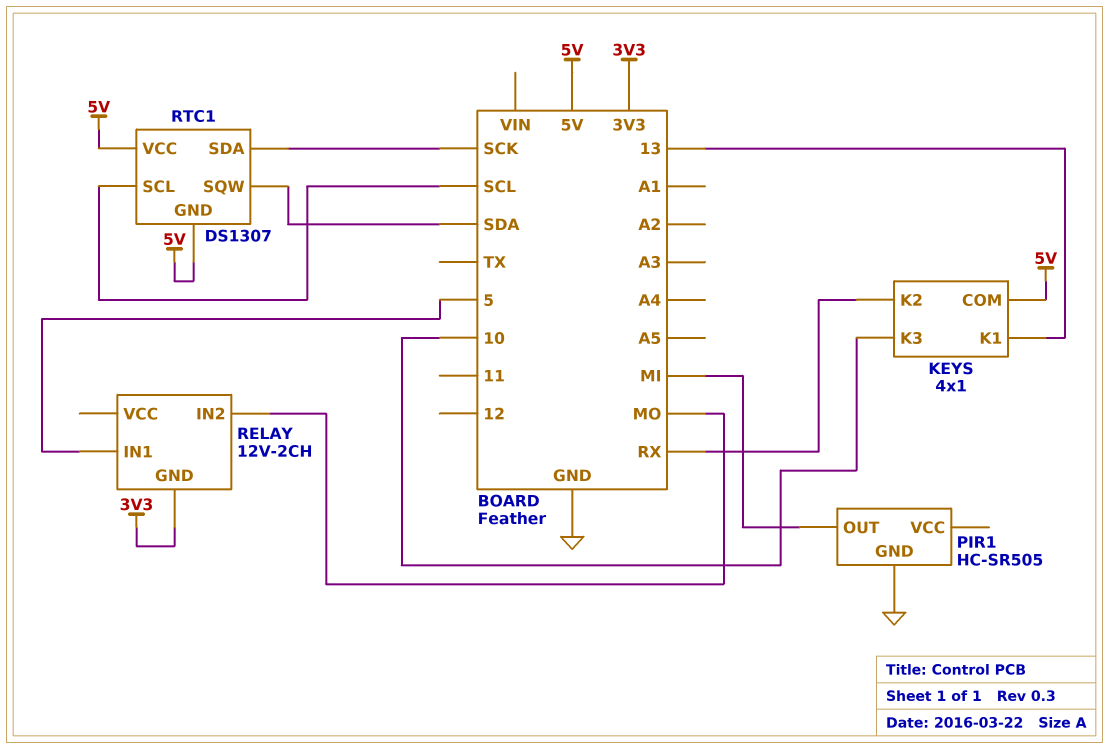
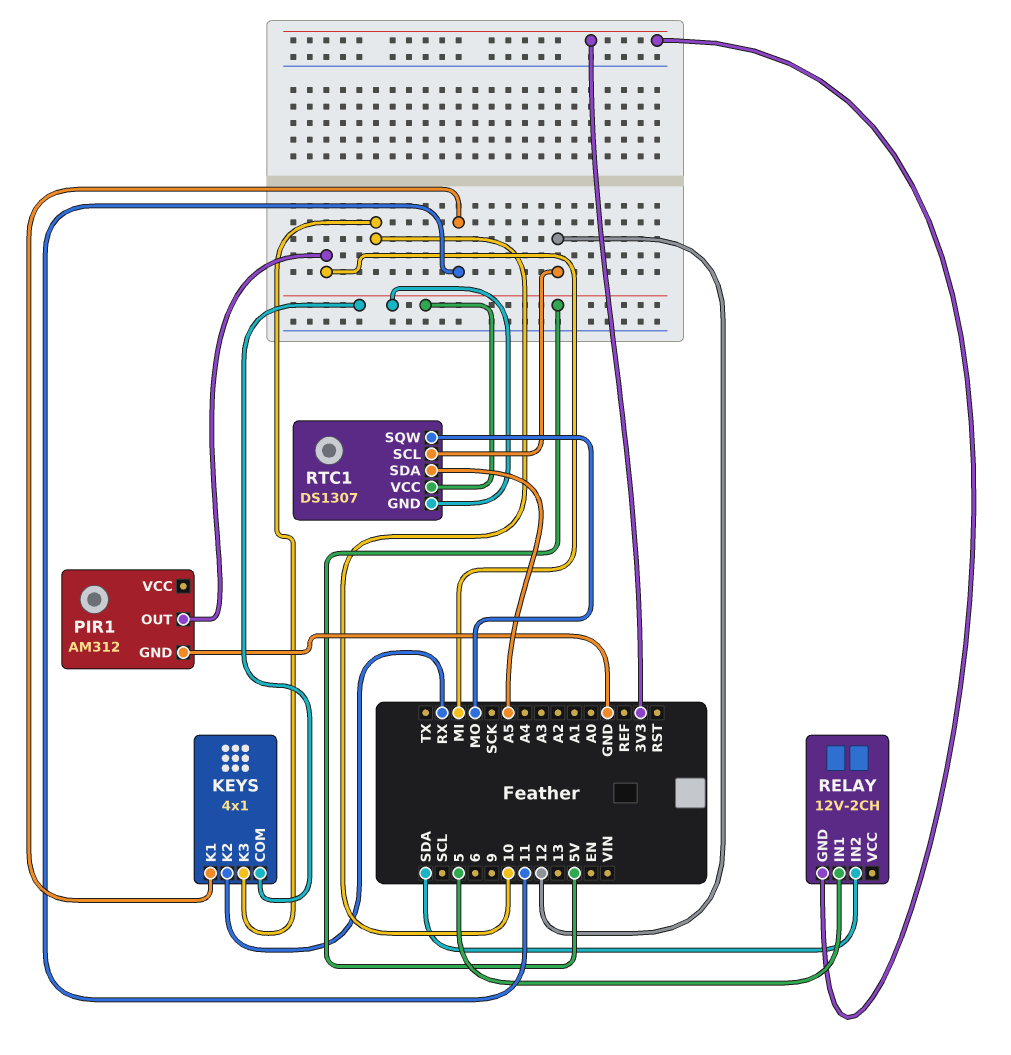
KEYS pin K1: 13 -> 11
PIR1: HC-SR505 -> AM312
RELAY pin IN2: MO -> SDA
RTC1 pin SCL: SCL -> 12
RTC1 pin SDA: SCK -> A5
RTC1 pin SQW: SDA -> MO

